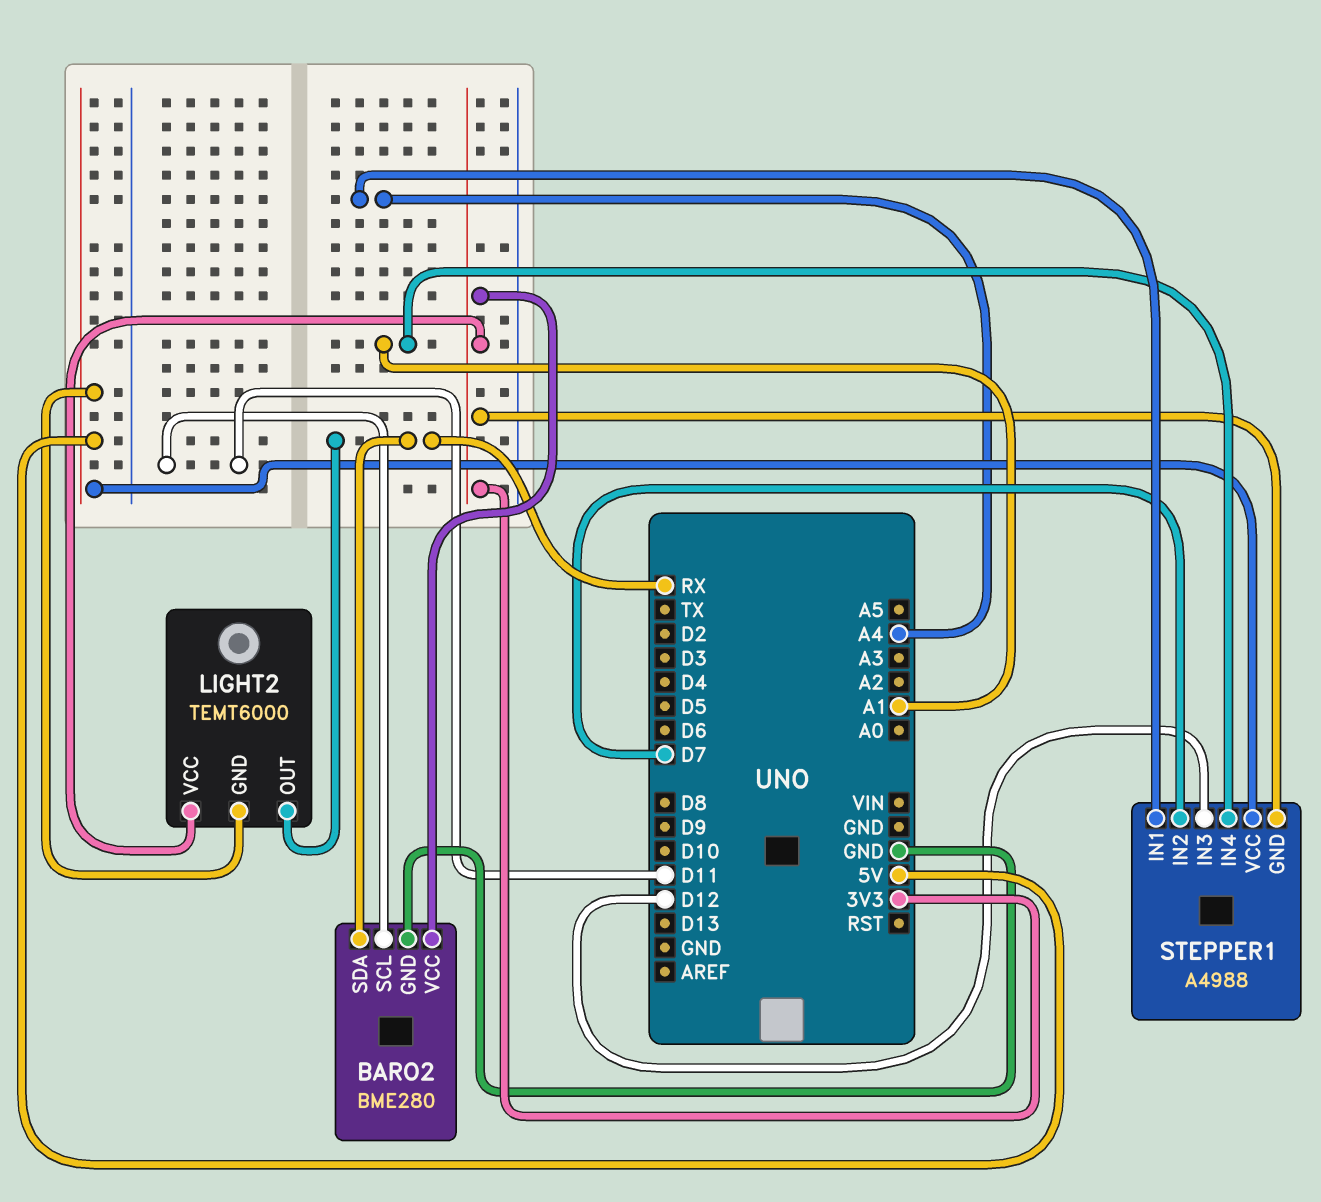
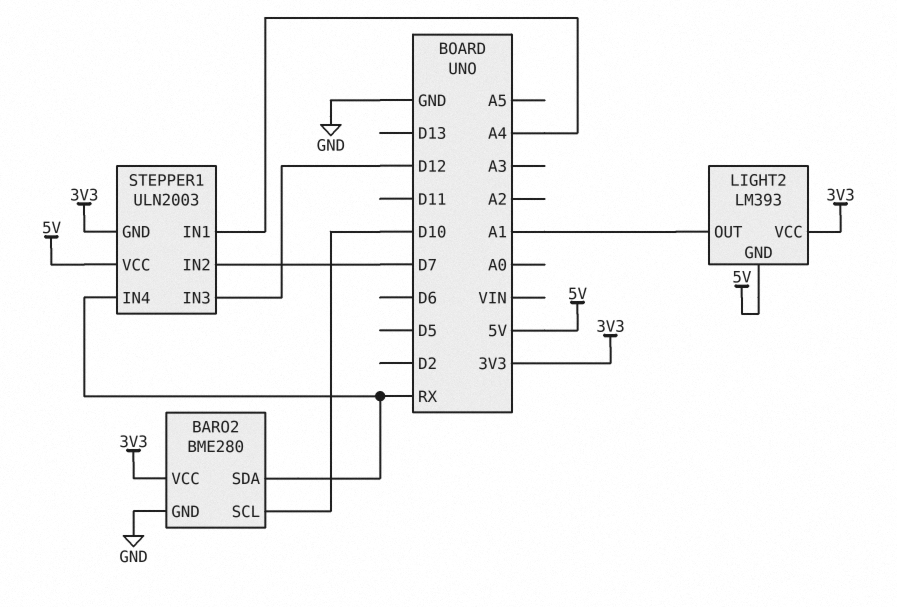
BARO2 pin SCL: D11 -> D10
LIGHT2: TEMT6000 -> LM393
LIGHT2 pin OUT: RX -> A1
STEPPER1: A4988 -> ULN2003
STEPPER1 pin IN4: A1 -> RX

